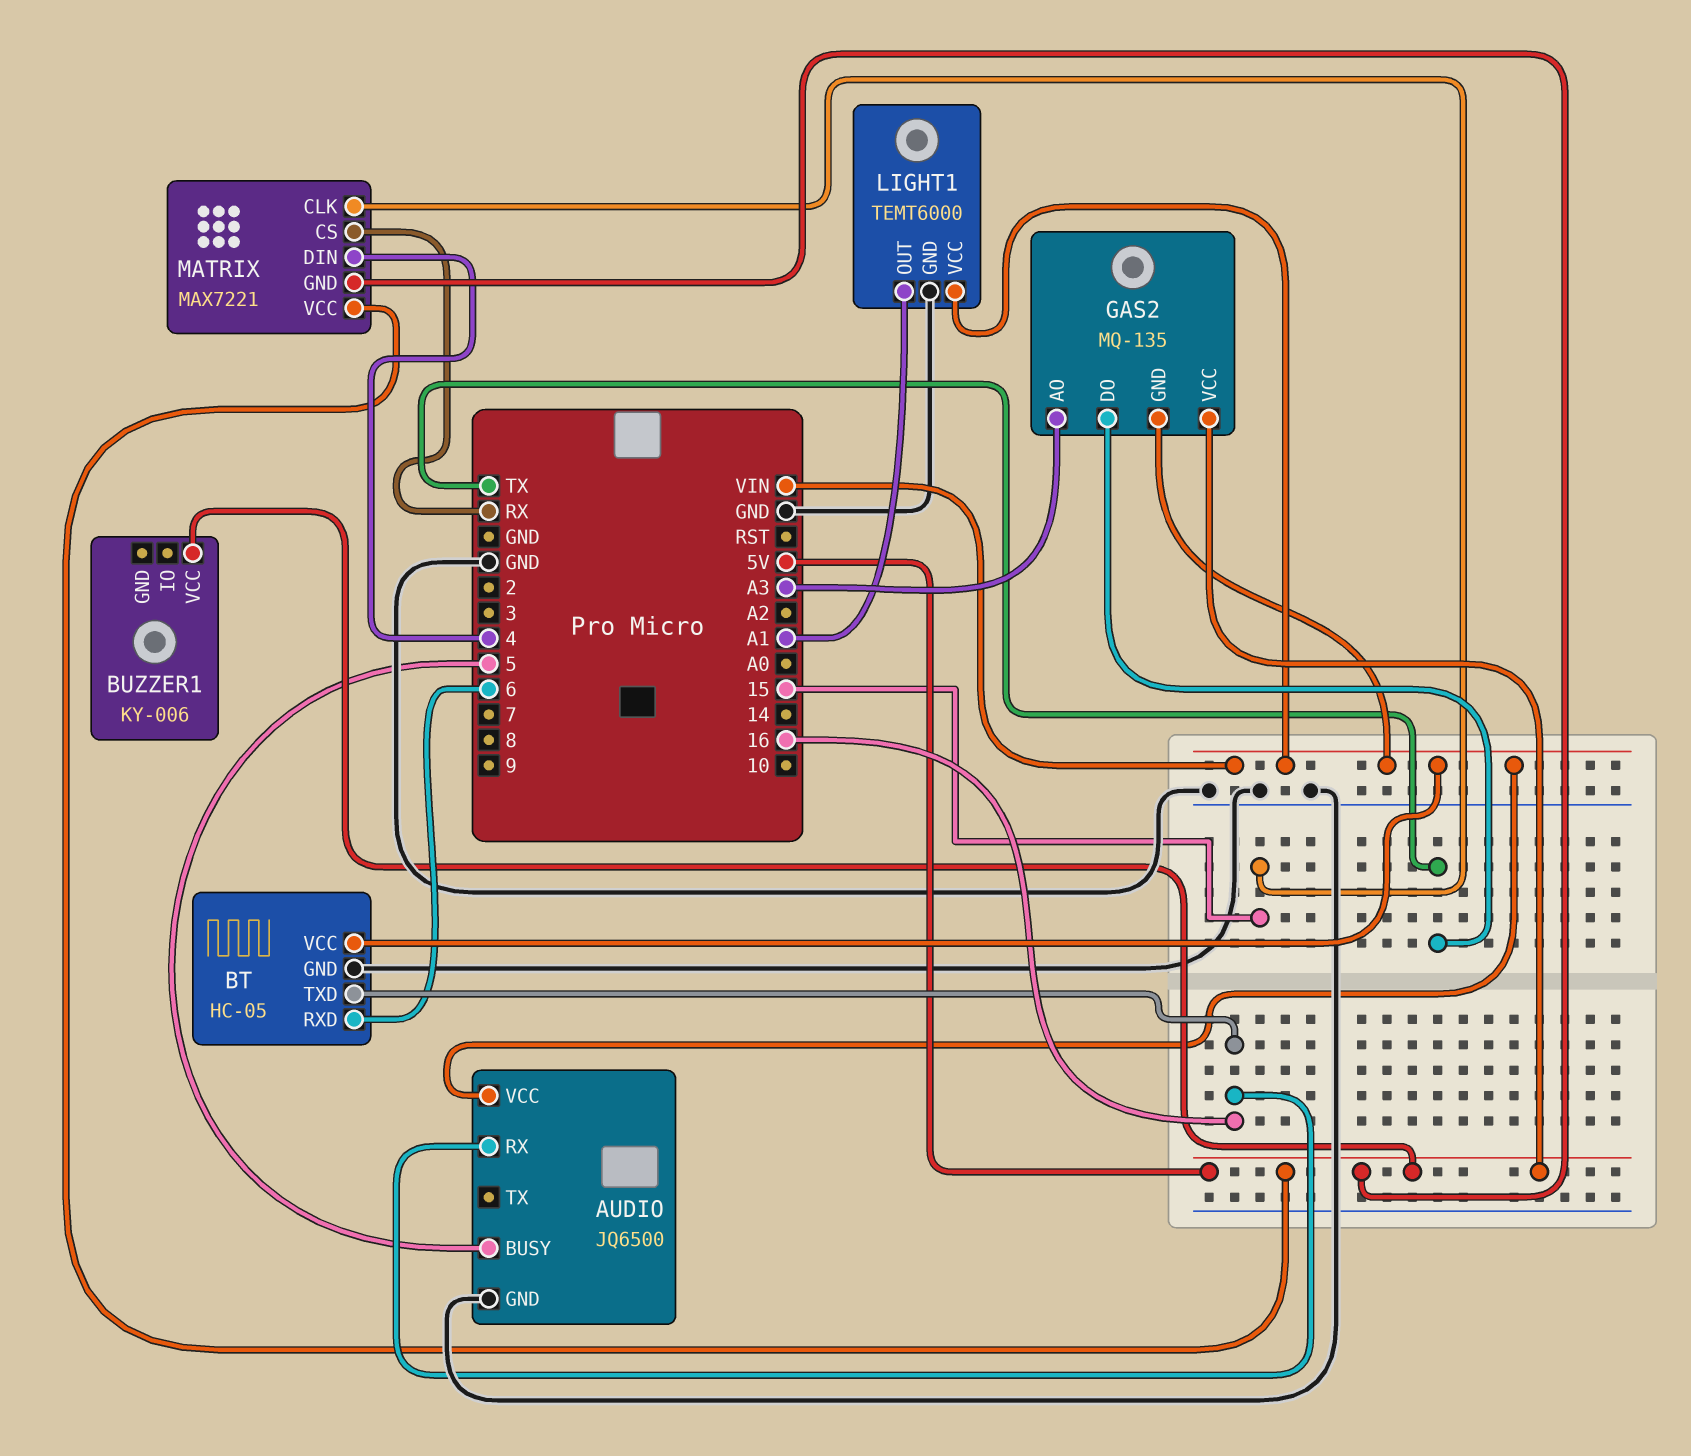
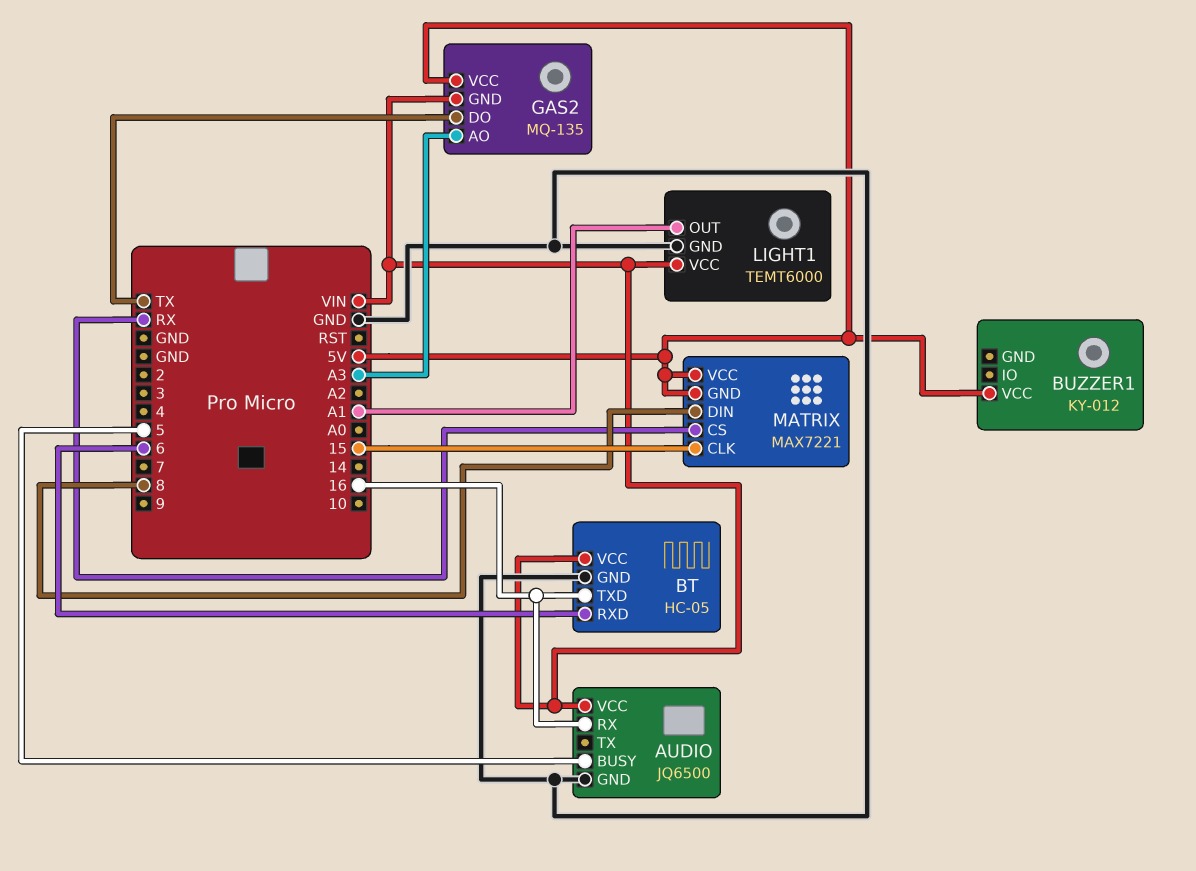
BUZZER1: KY-006 -> KY-012
MATRIX pin DIN: 4 -> 8

